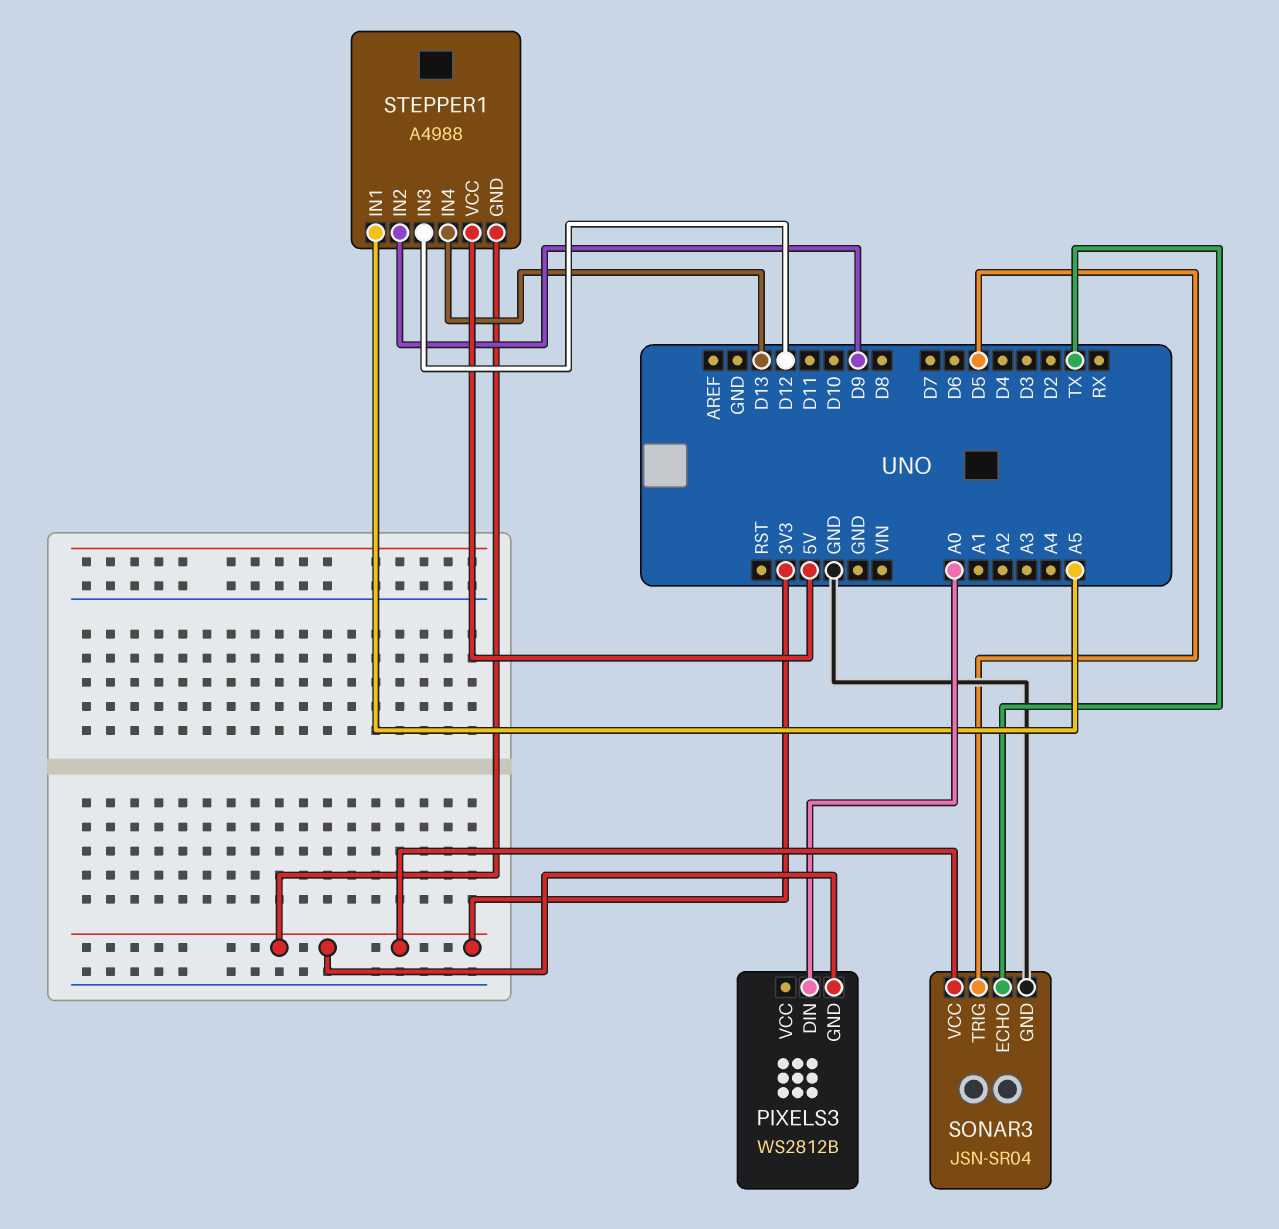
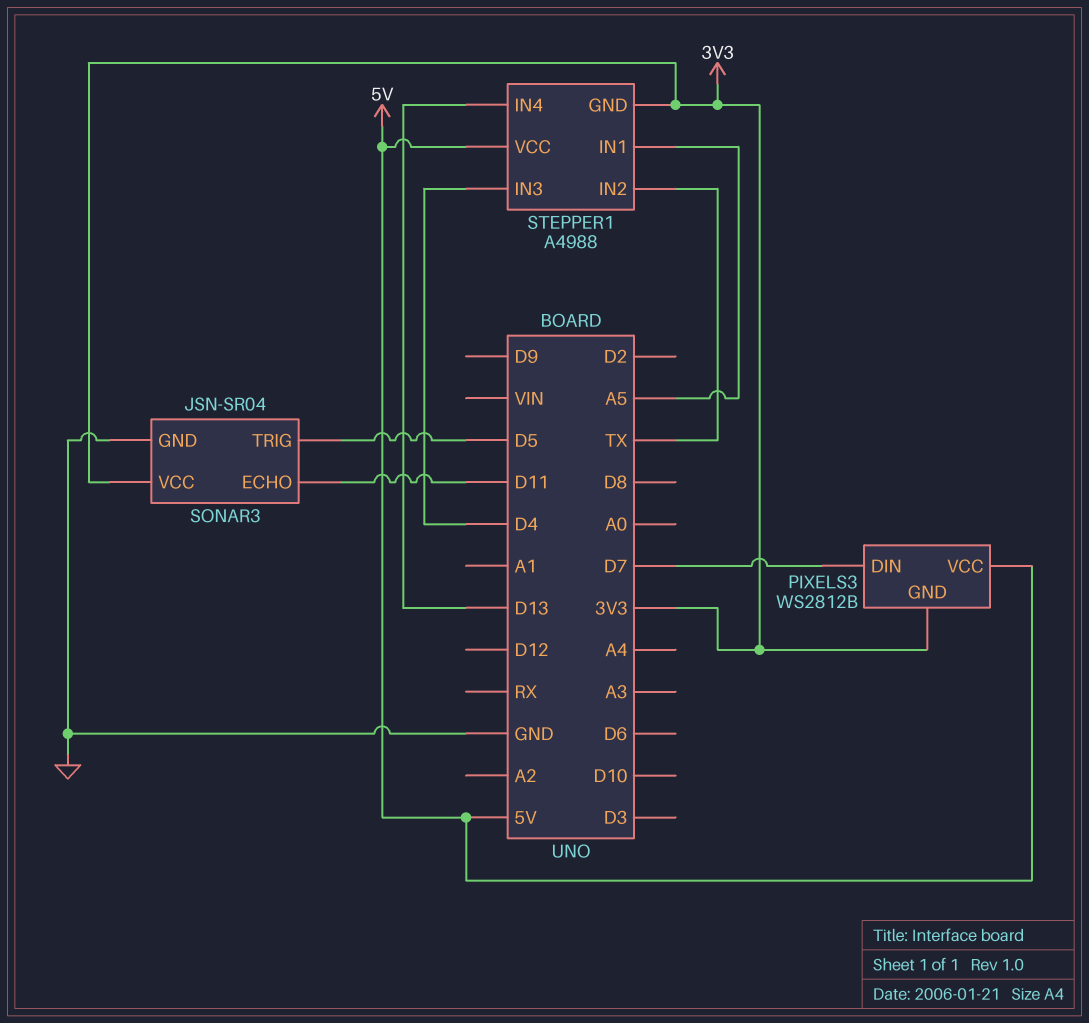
PIXELS3 pin DIN: A0 -> D7
PIXELS3 pin VCC: none -> 5V
SONAR3 pin ECHO: TX -> D11
STEPPER1 pin IN2: D9 -> TX
STEPPER1 pin IN3: D12 -> D4

